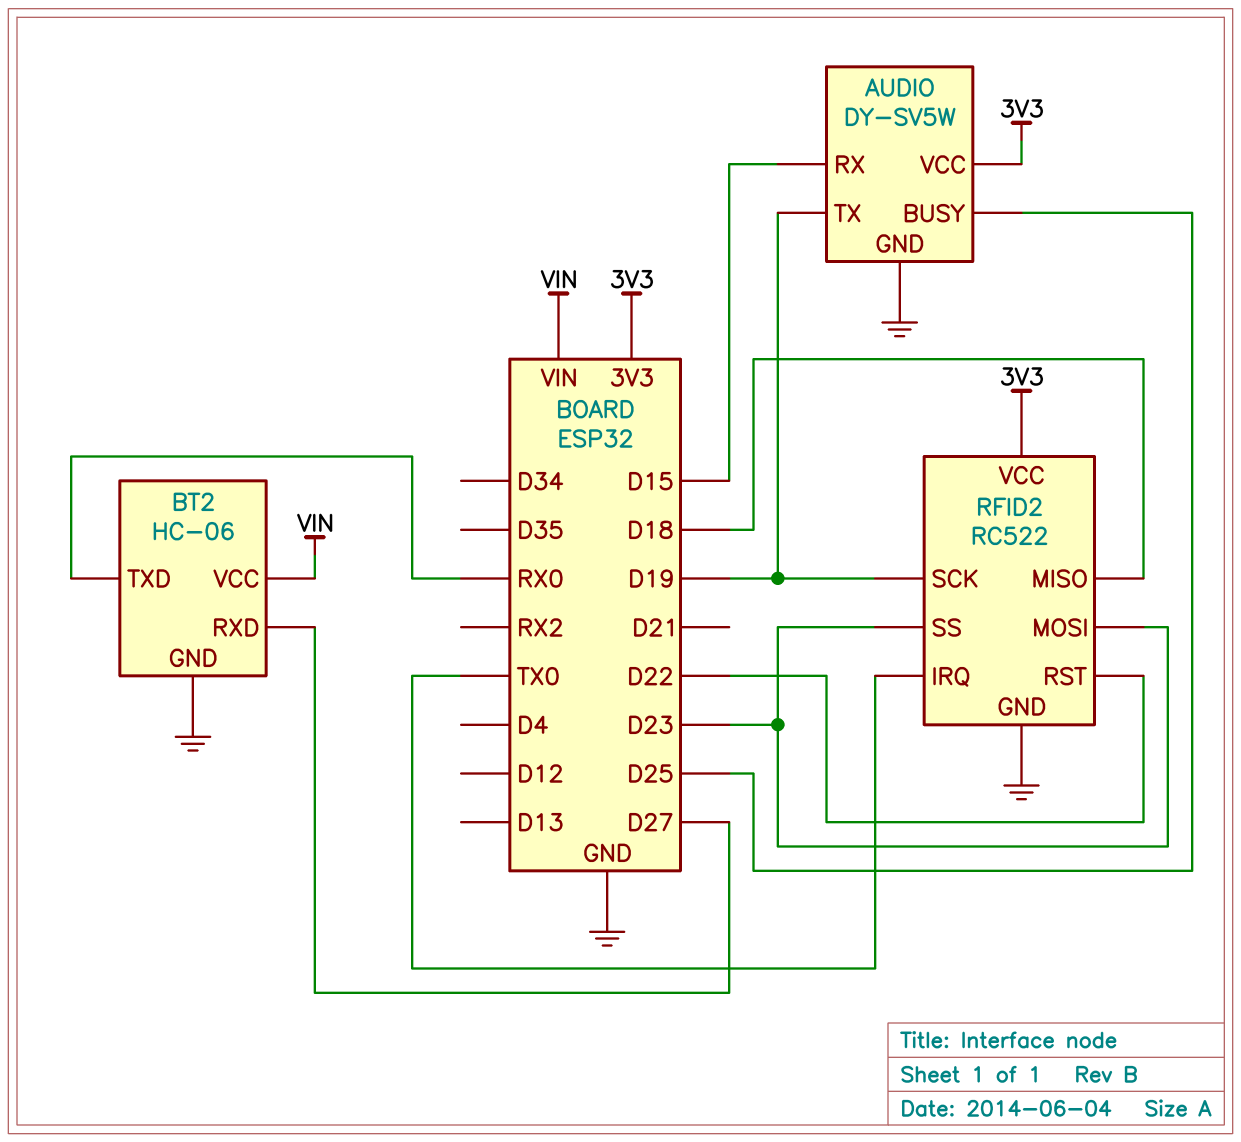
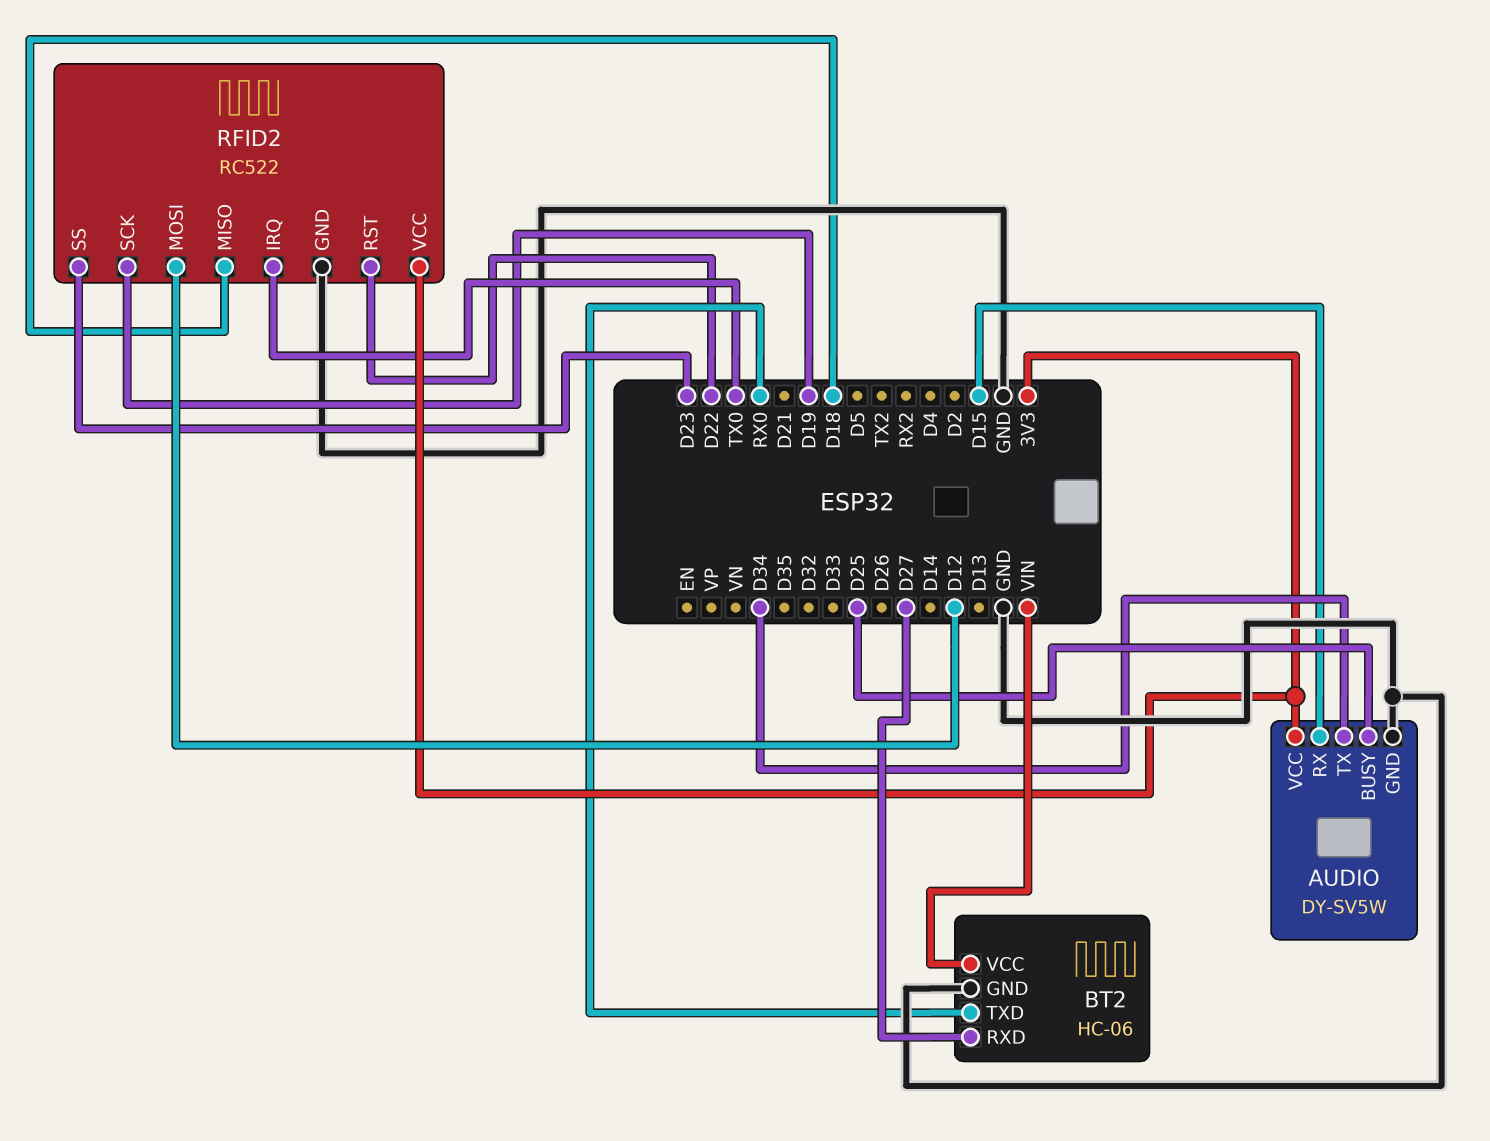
AUDIO pin TX: D19 -> D34
RFID2 pin MOSI: D23 -> D12

